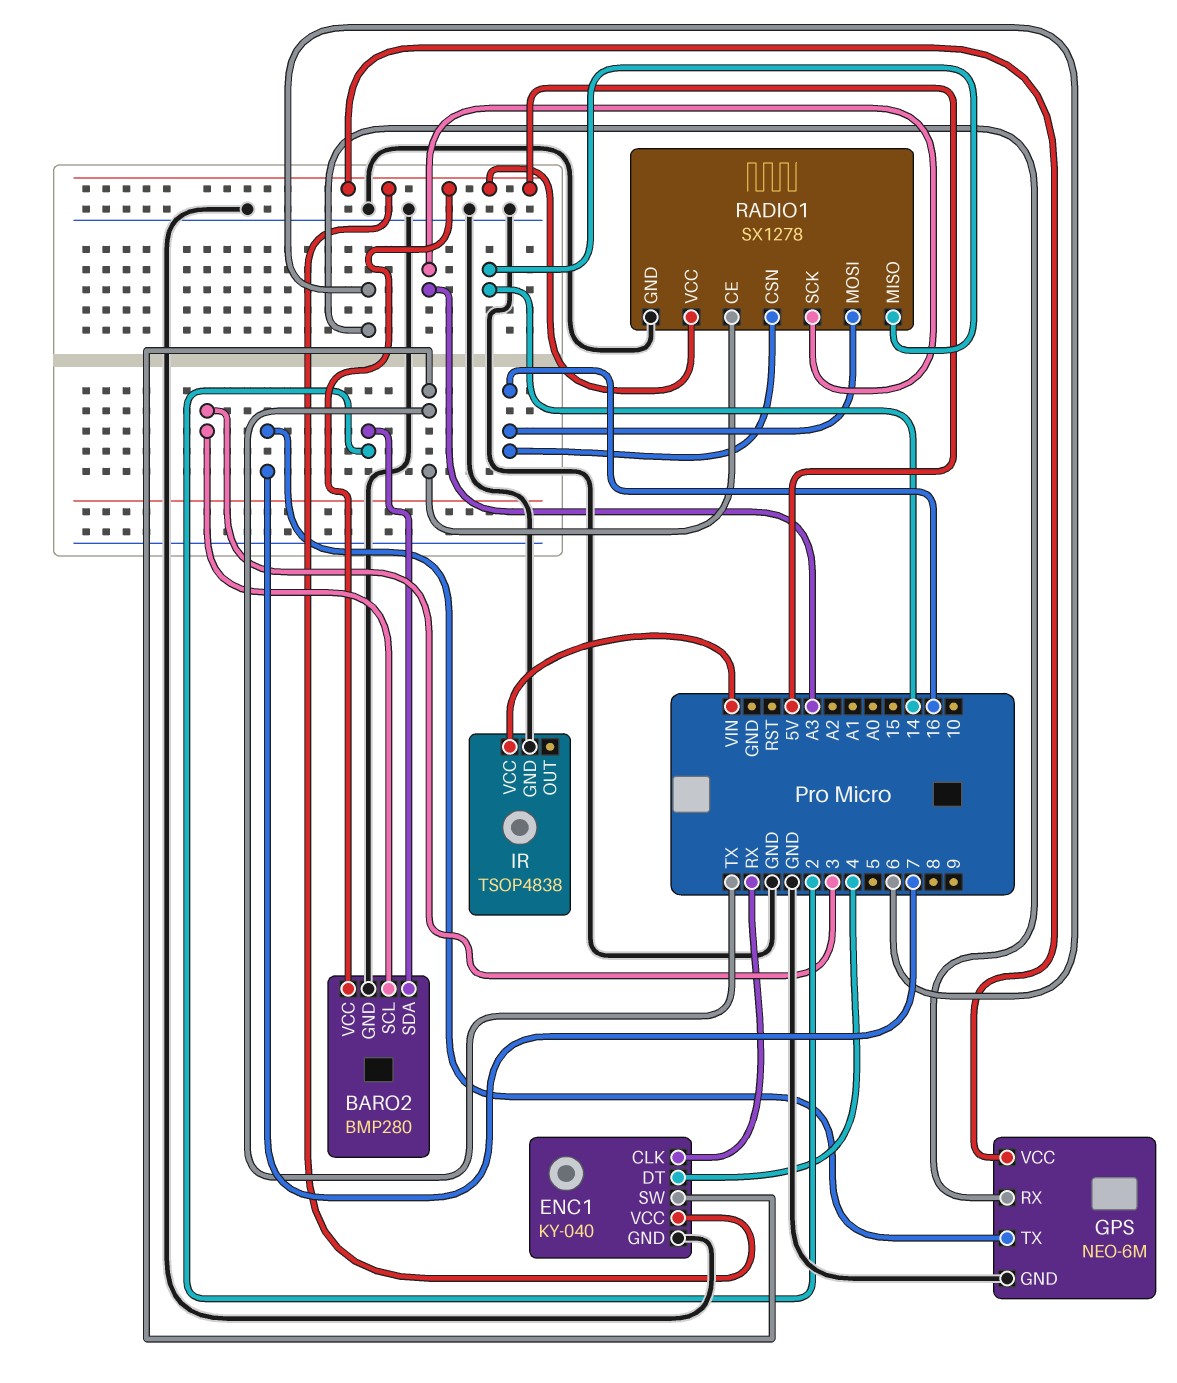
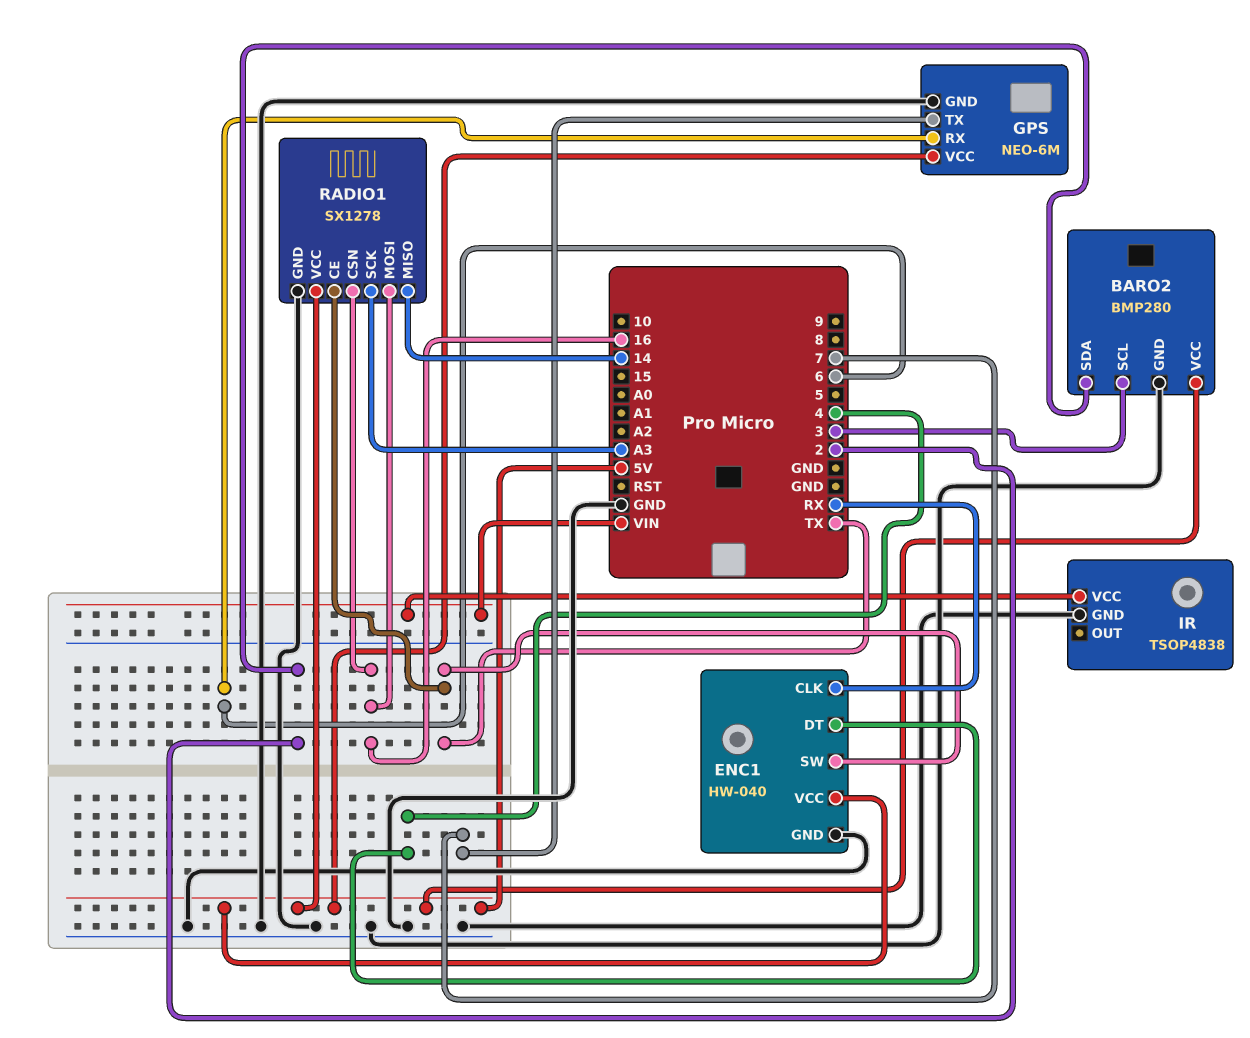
ENC1: KY-040 -> HW-040

